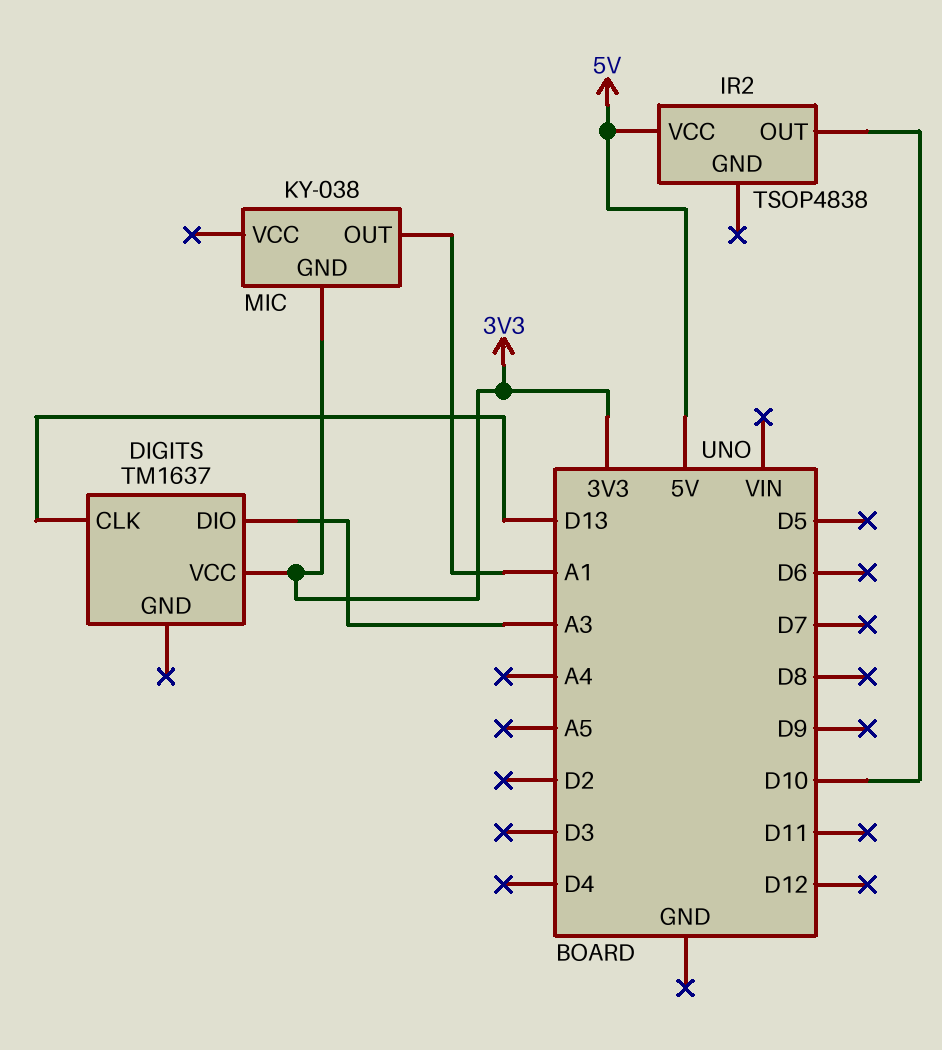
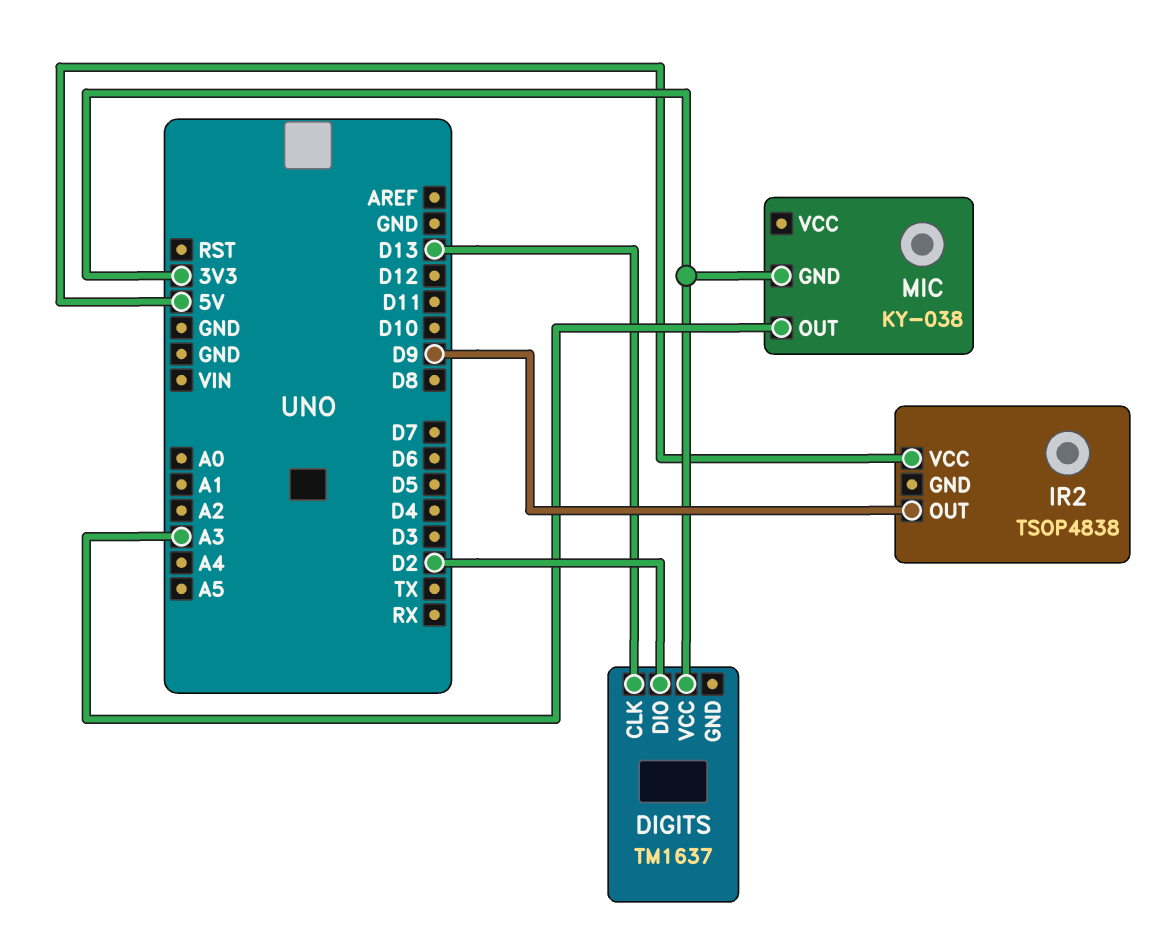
DIGITS pin DIO: A3 -> D2
IR2 pin OUT: D10 -> D9
MIC pin OUT: A1 -> A3

